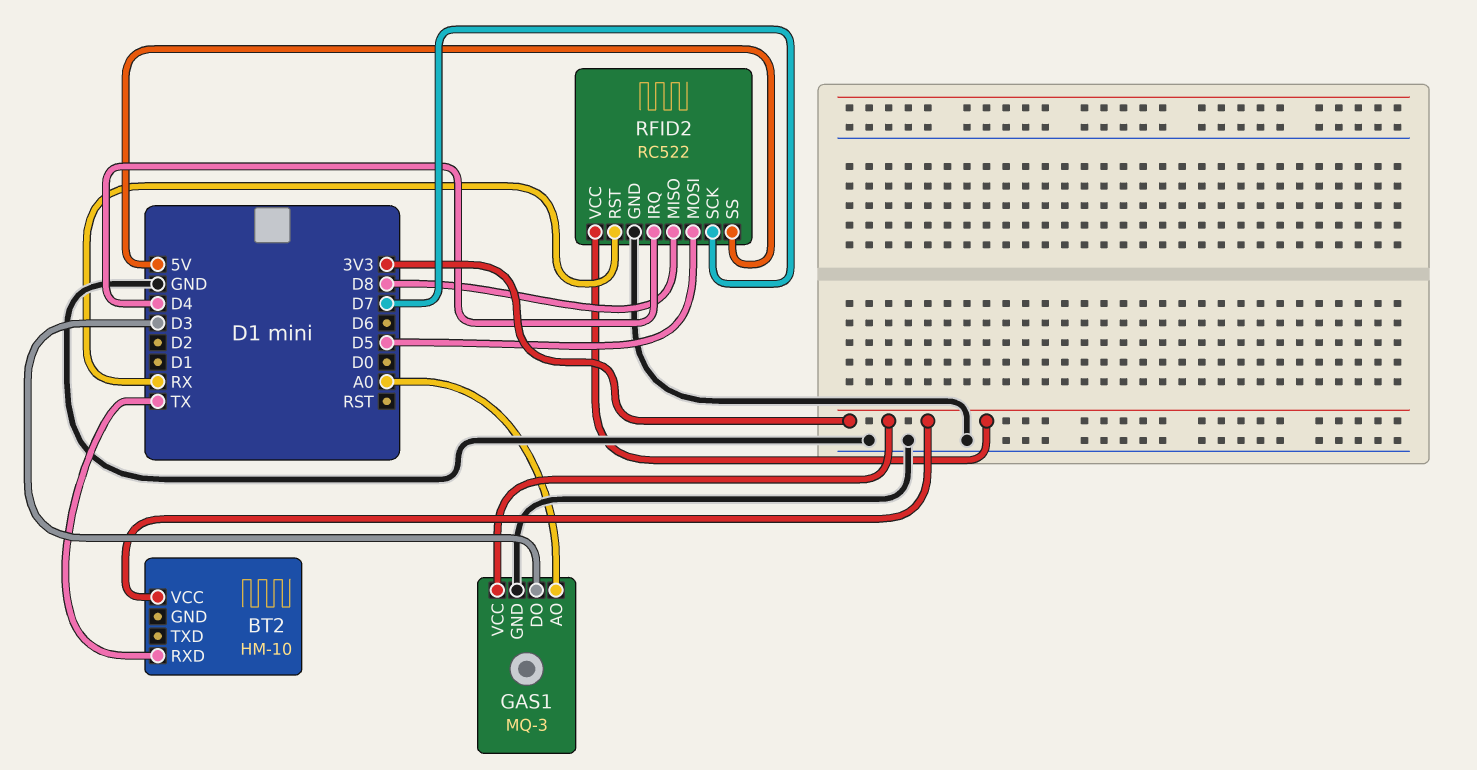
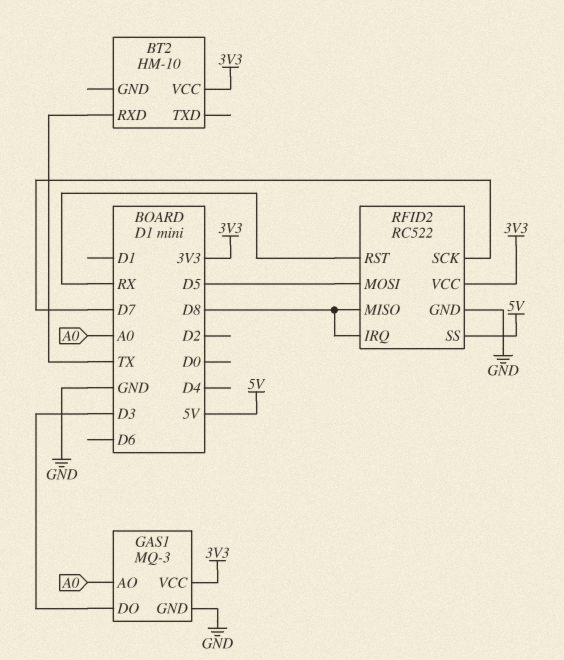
RFID2 pin IRQ: D4 -> D8

